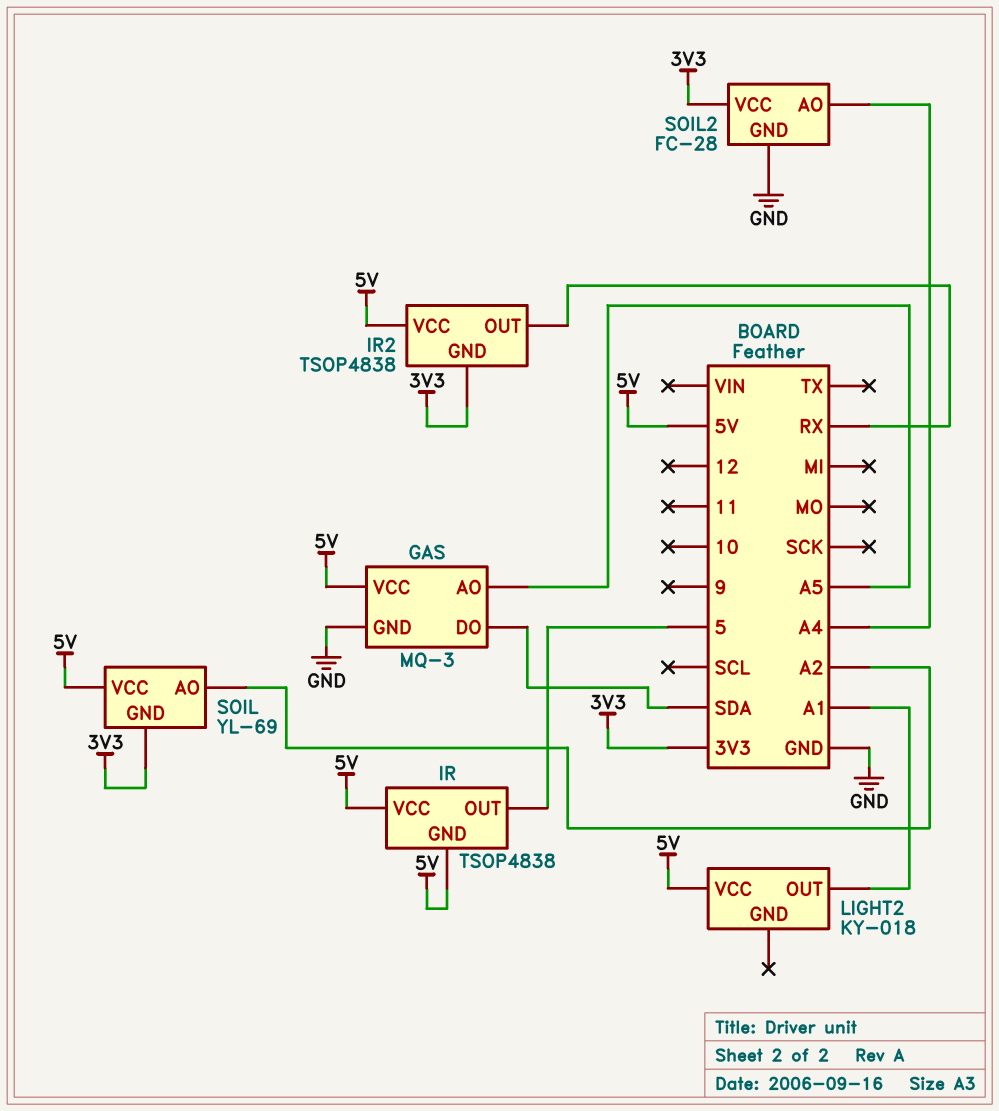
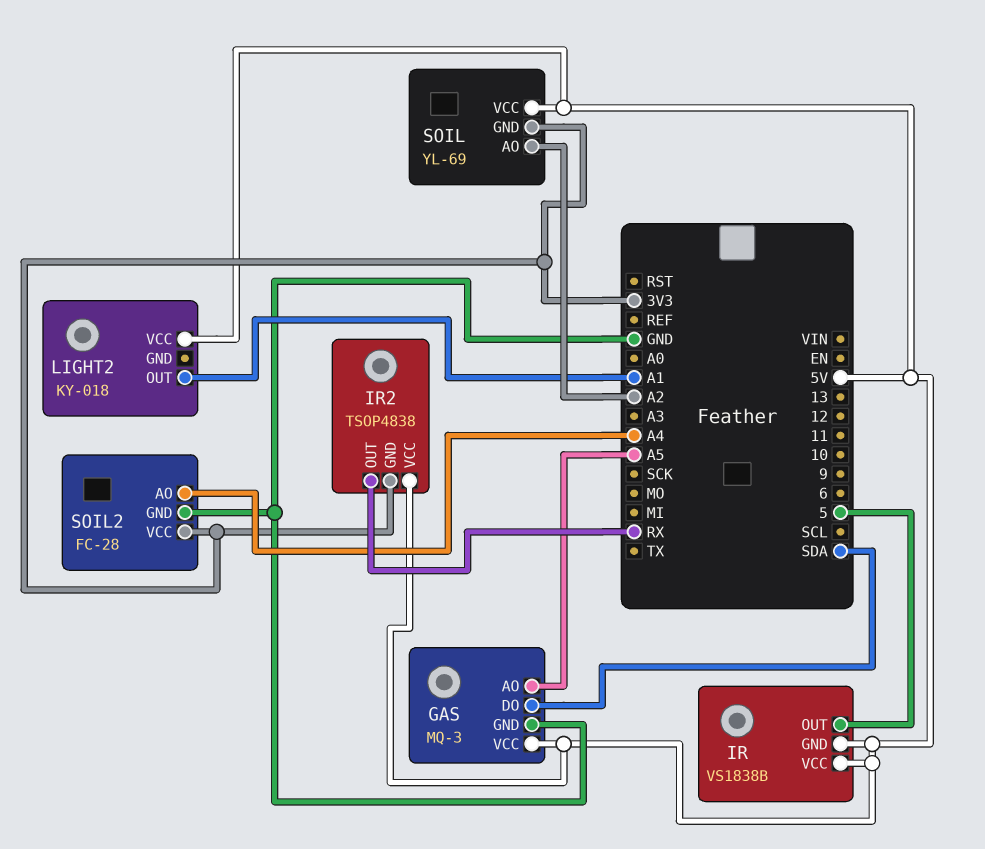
IR: TSOP4838 -> VS1838B

